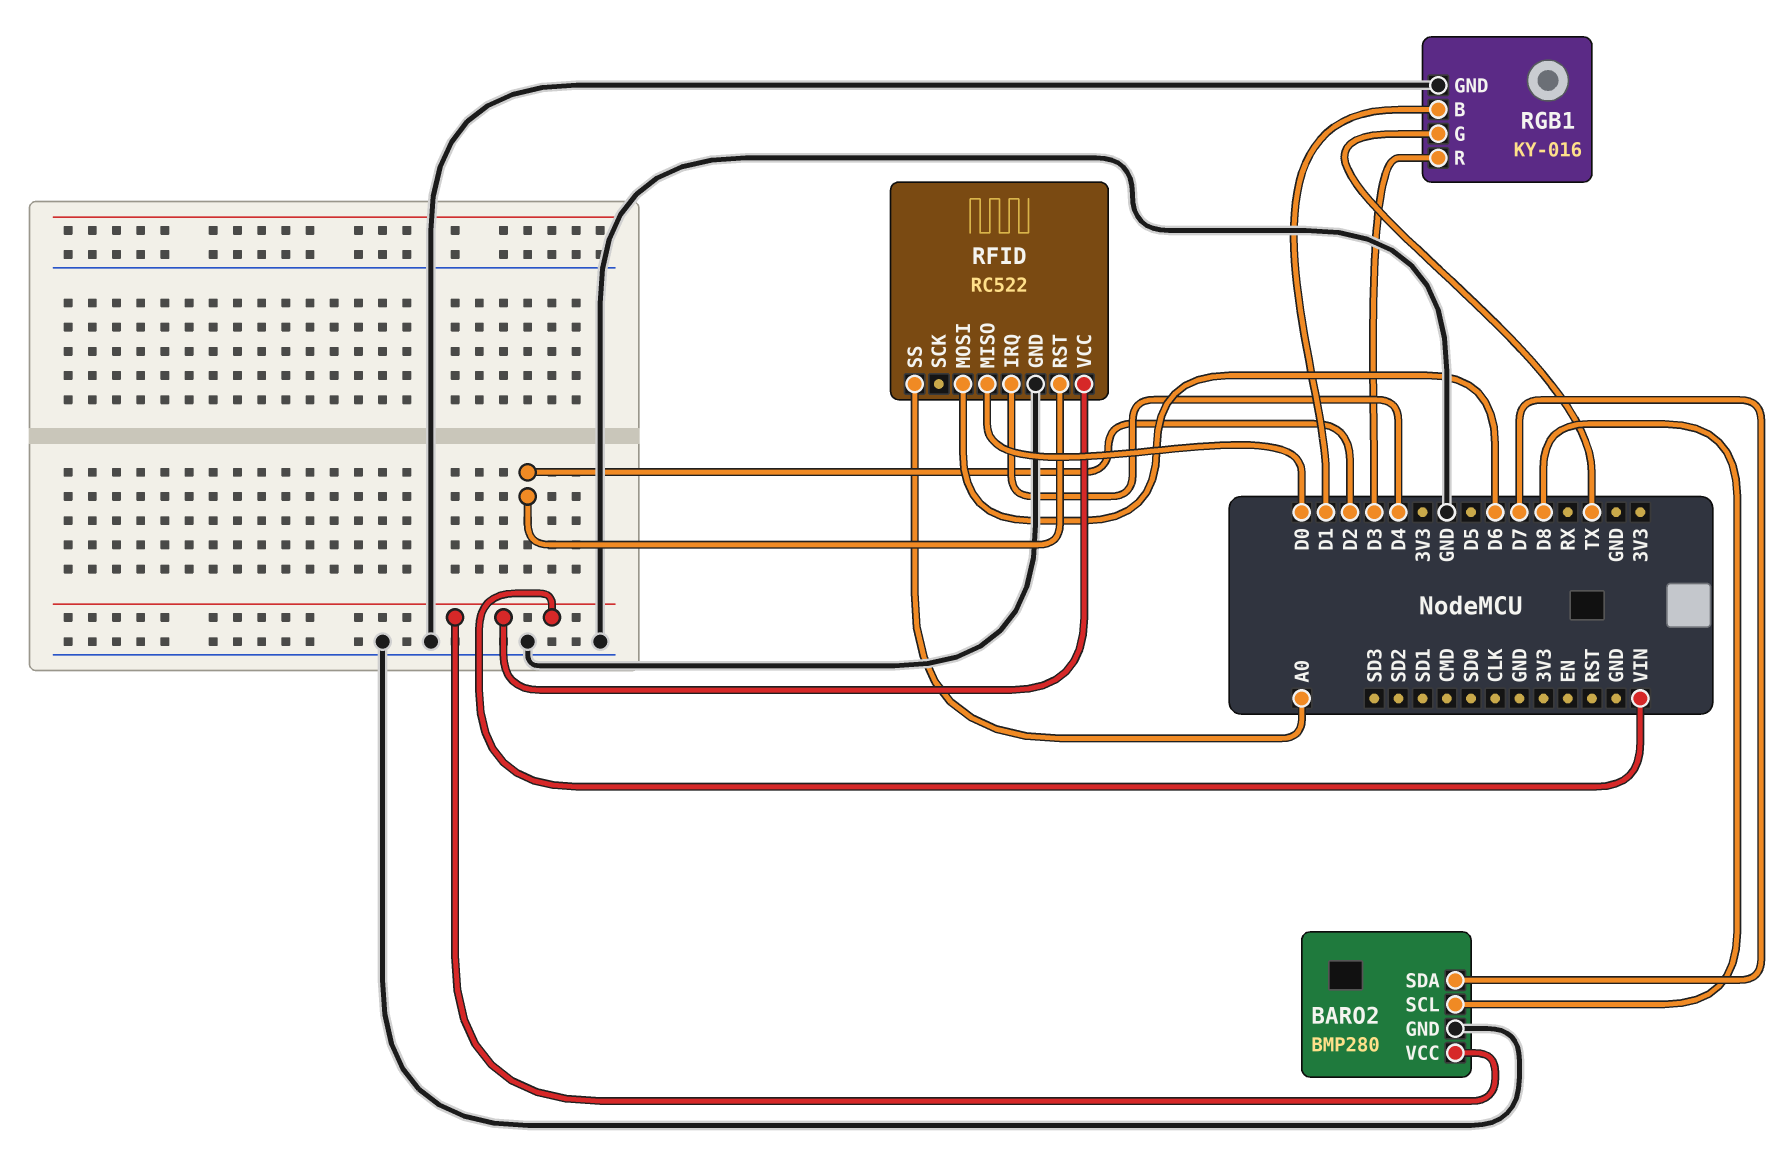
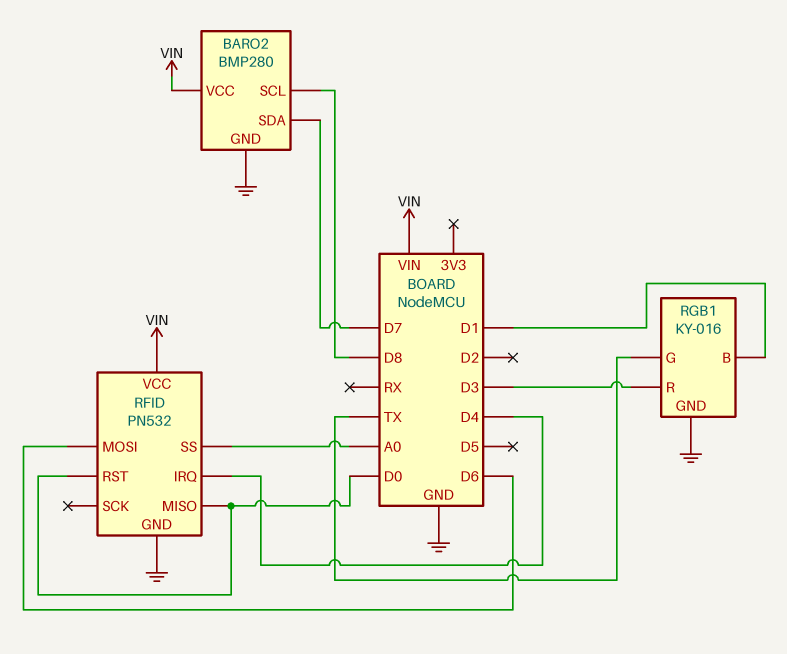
RFID: RC522 -> PN532
RFID pin RST: D2 -> D0

